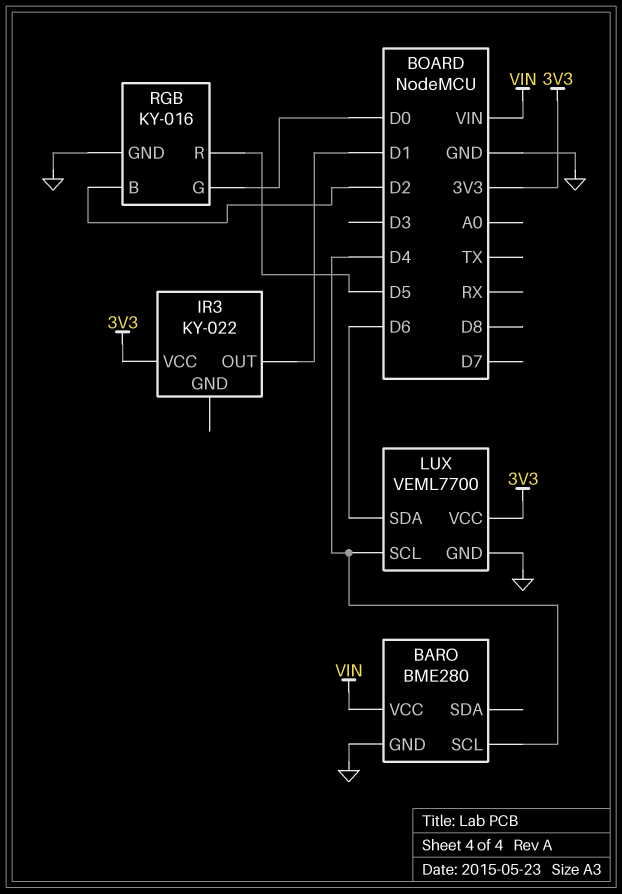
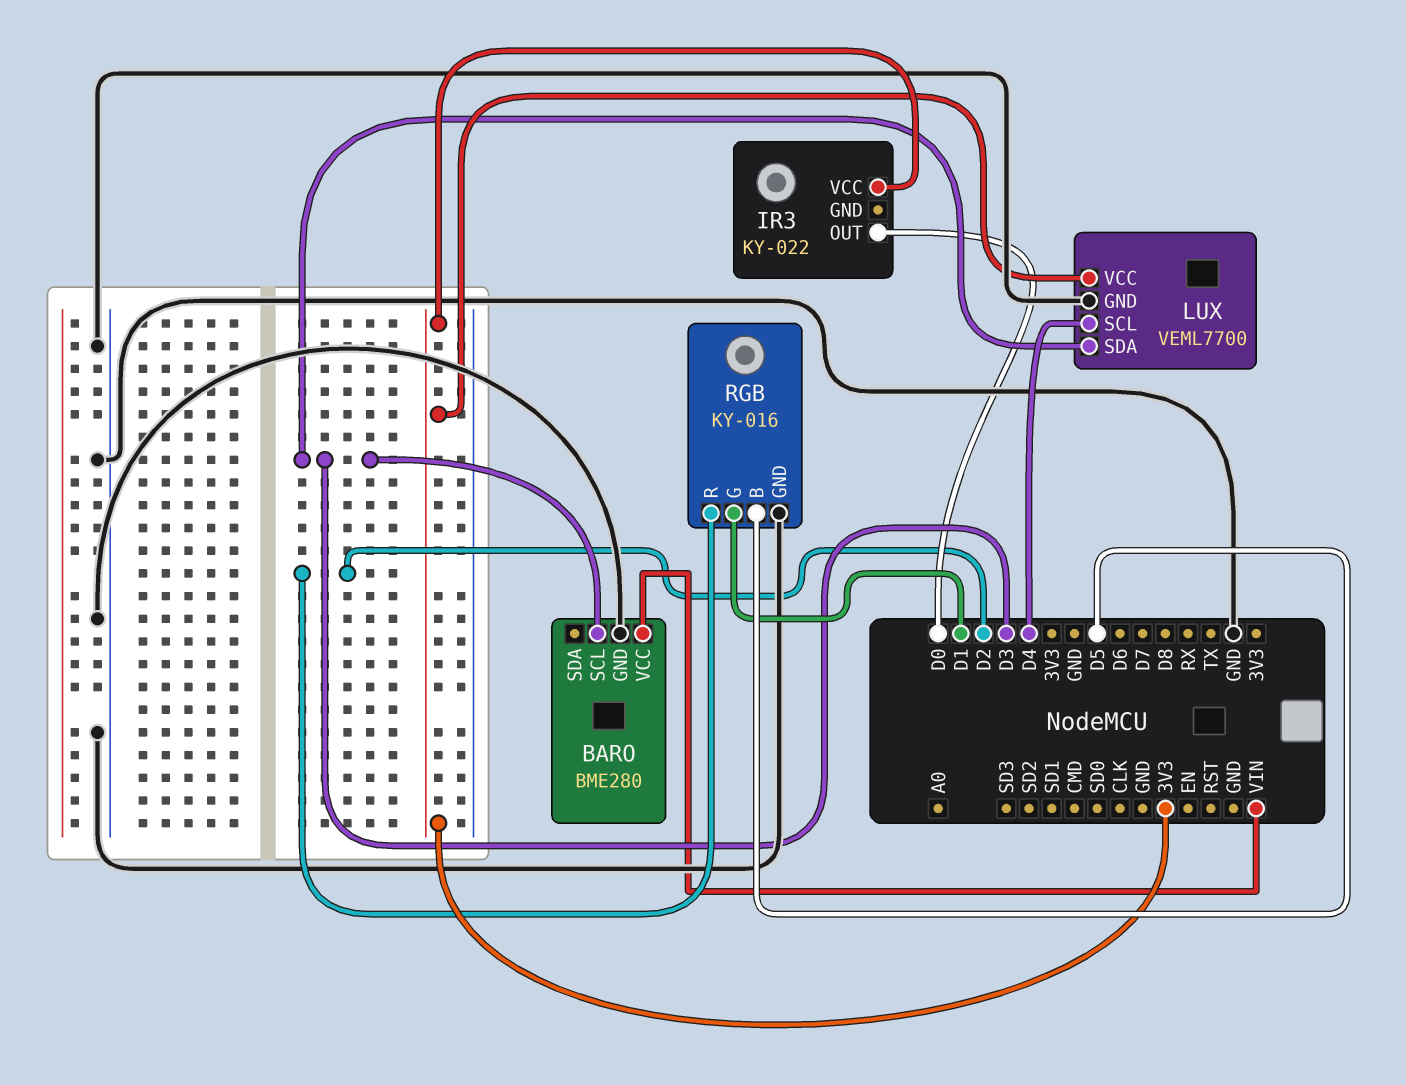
BARO pin SCL: D4 -> D3
IR3 pin OUT: D1 -> D0
LUX pin SDA: D6 -> D3
RGB pin B: D2 -> D5
RGB pin G: D0 -> D1
RGB pin R: D5 -> D2

